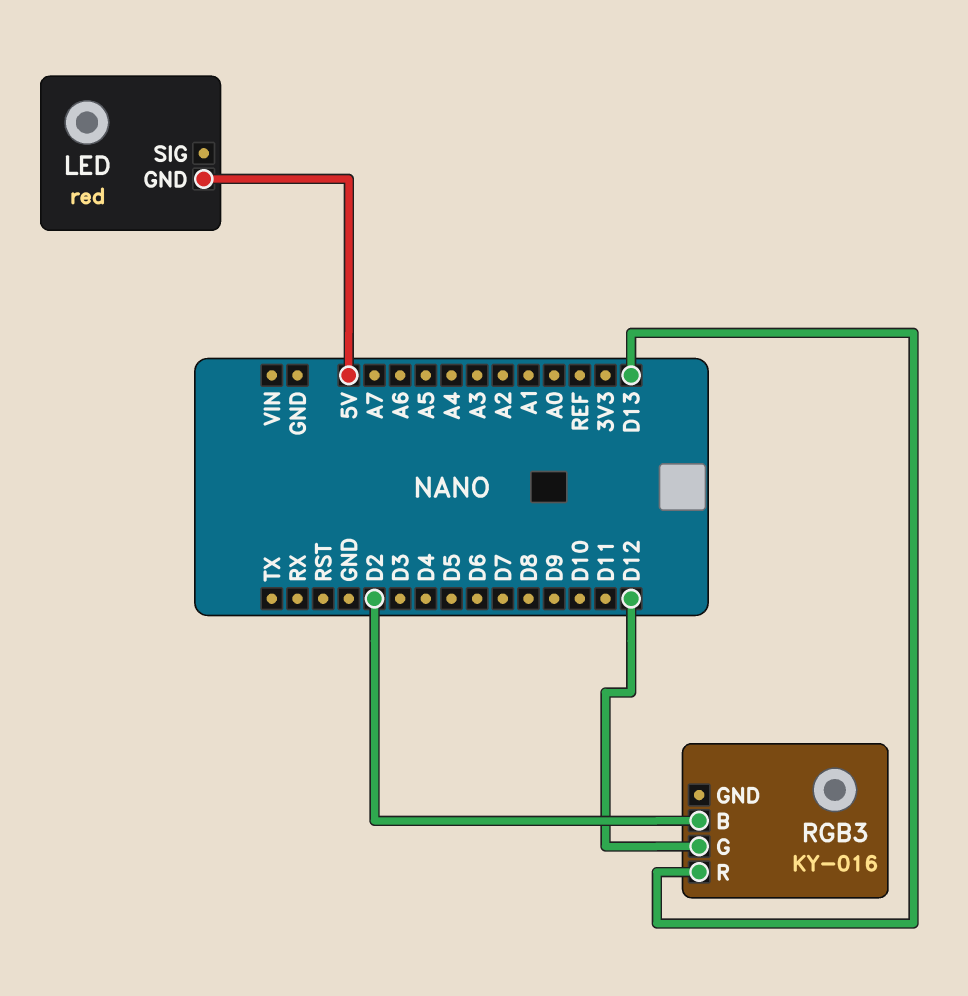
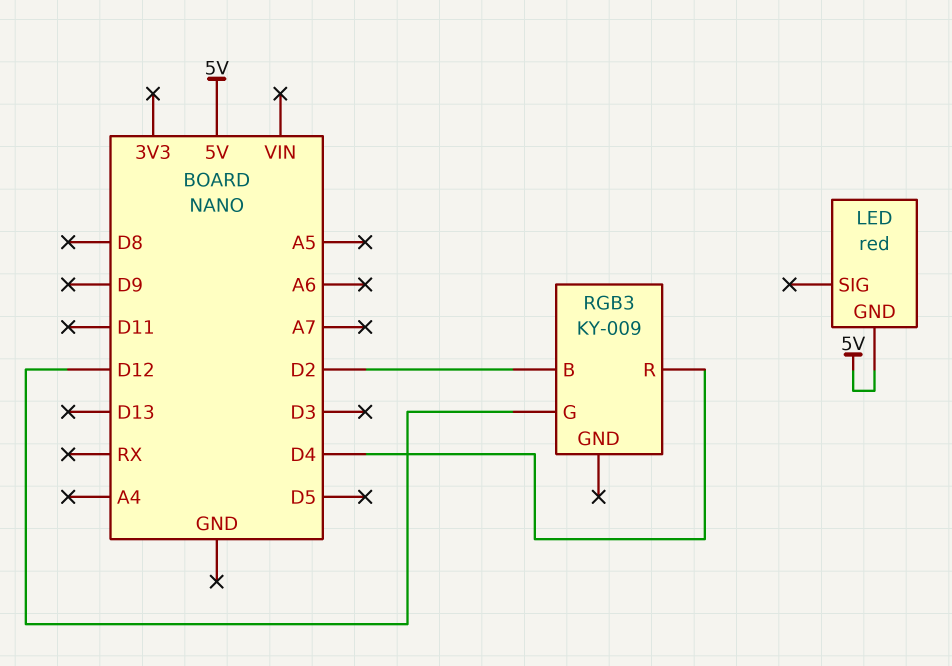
RGB3: KY-016 -> KY-009
RGB3 pin R: D13 -> D4

